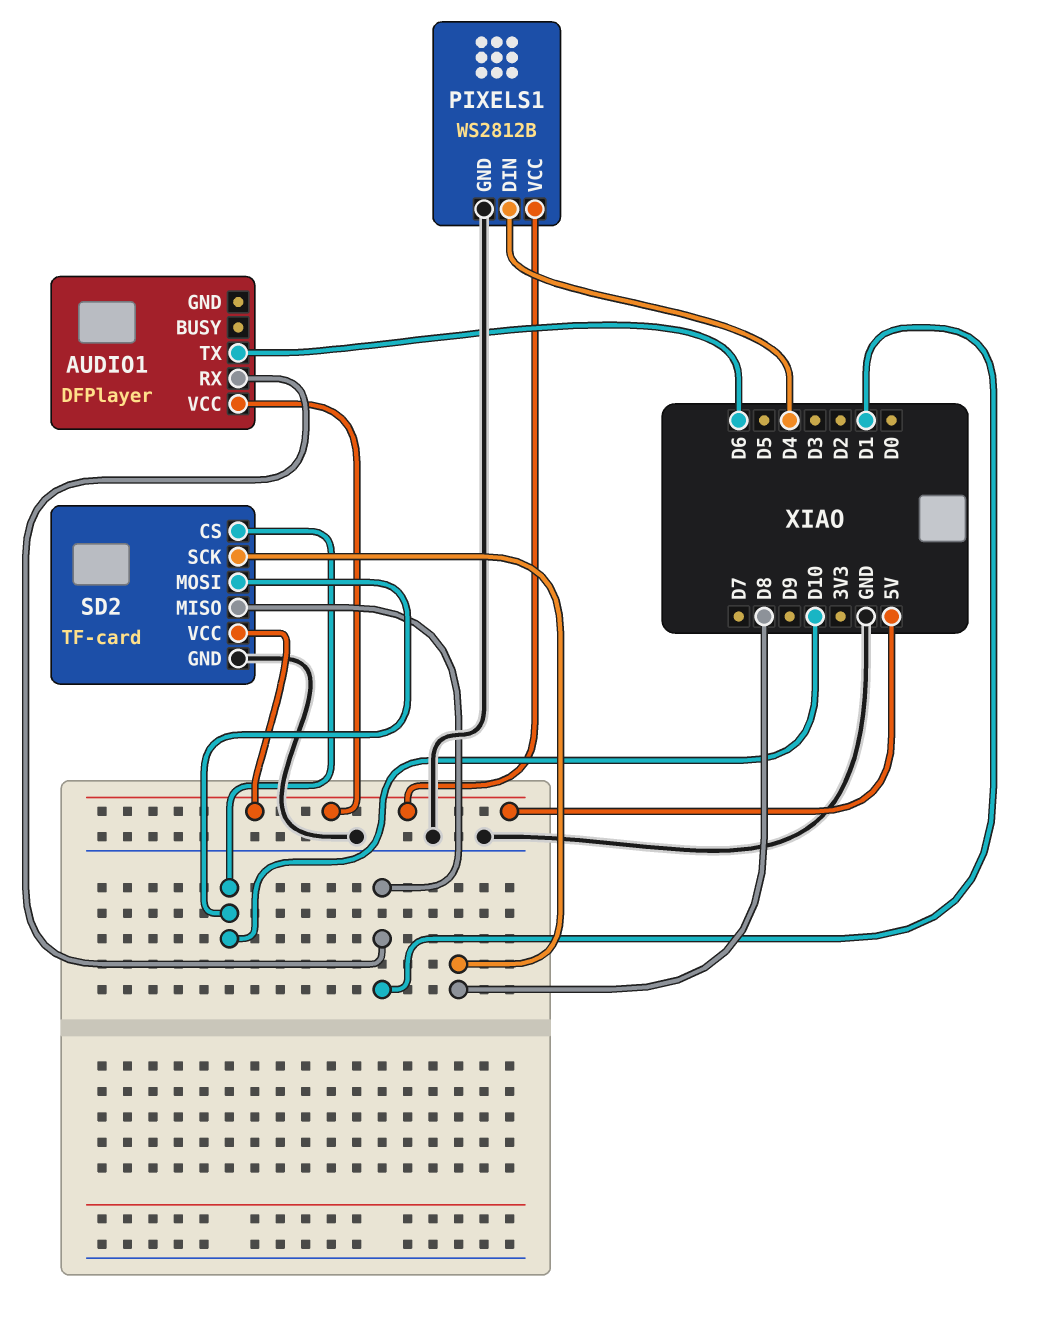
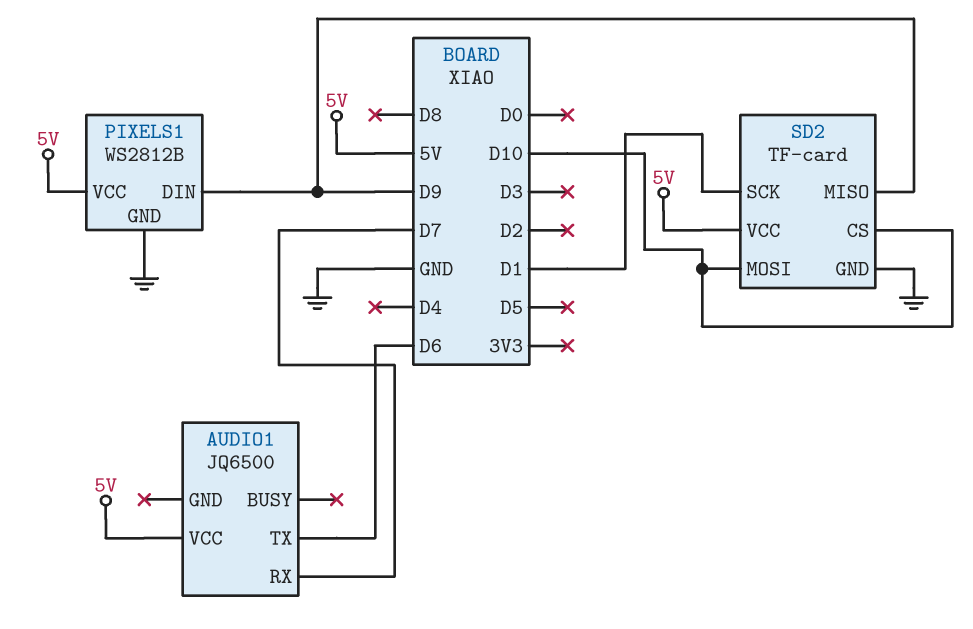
AUDIO1: DFPlayer -> JQ6500
AUDIO1 pin RX: D1 -> D7
PIXELS1 pin DIN: D4 -> D9
SD2 pin MISO: D1 -> D9
SD2 pin SCK: D8 -> D1

